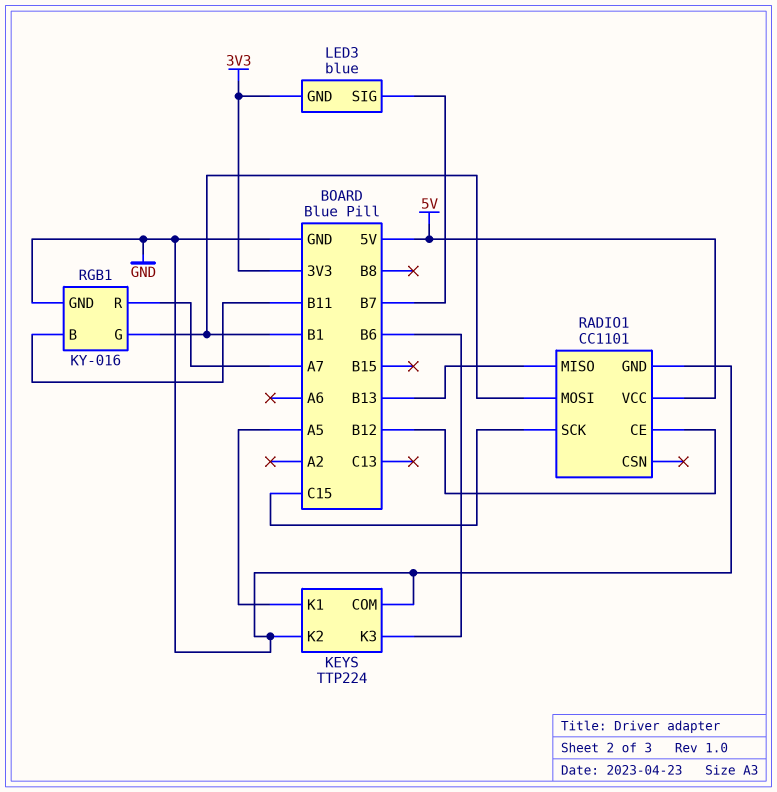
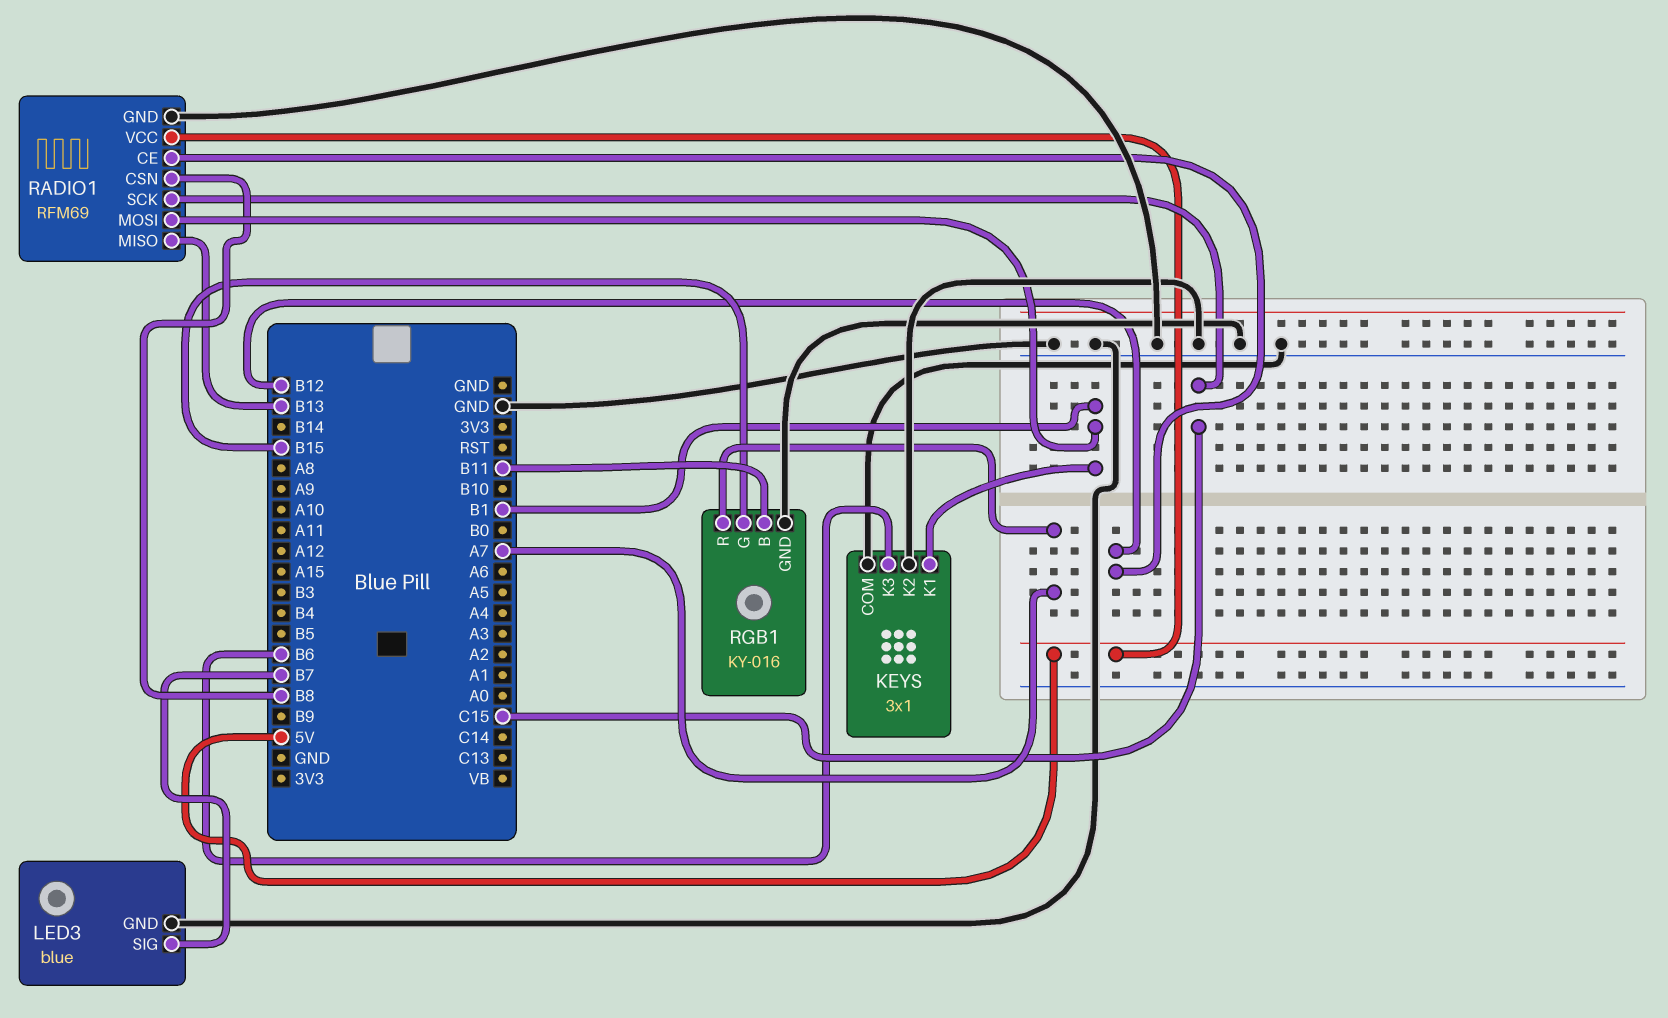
KEYS: TTP224 -> 3x1
KEYS pin K1: A5 -> B1
LED3 pin GND: 3V3 -> GND
RADIO1: CC1101 -> RFM69
RADIO1 pin CSN: none -> B8
RGB1 pin G: B1 -> B15

